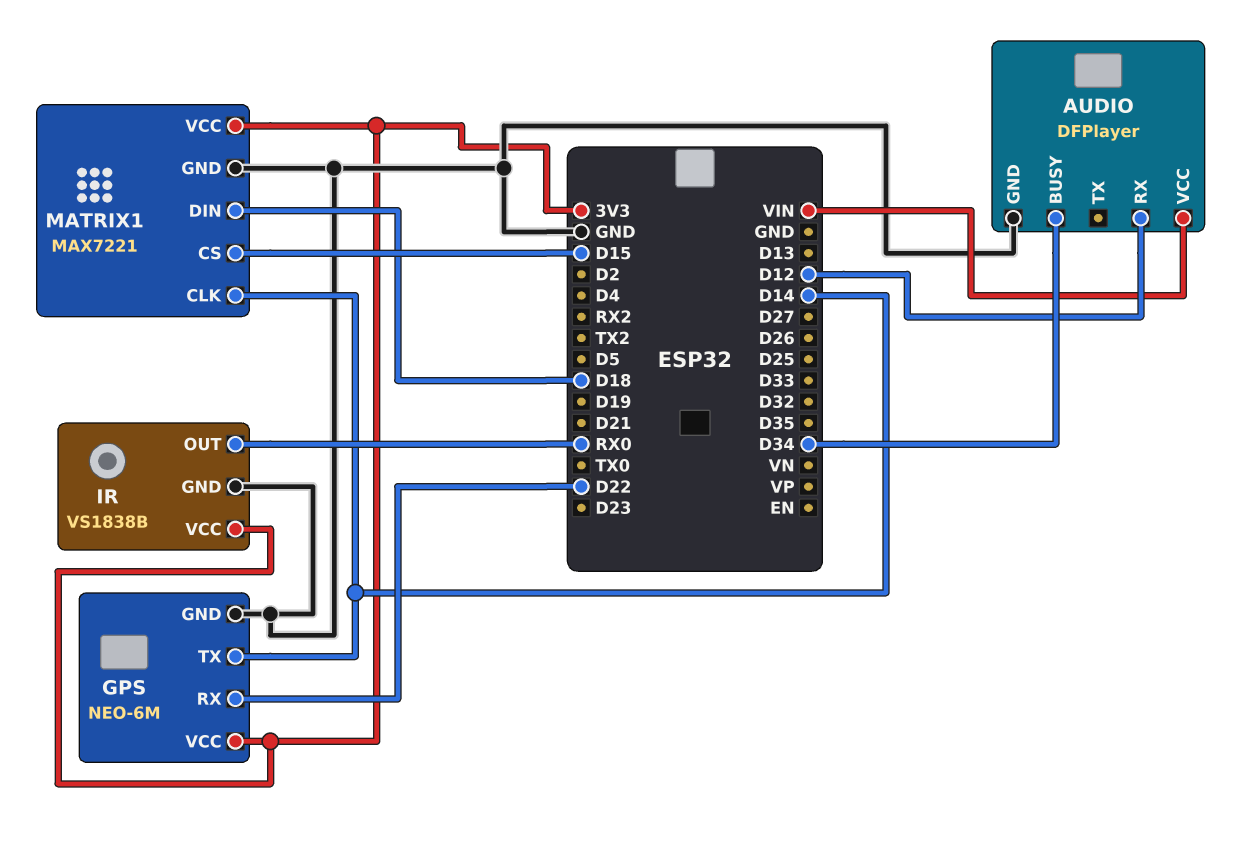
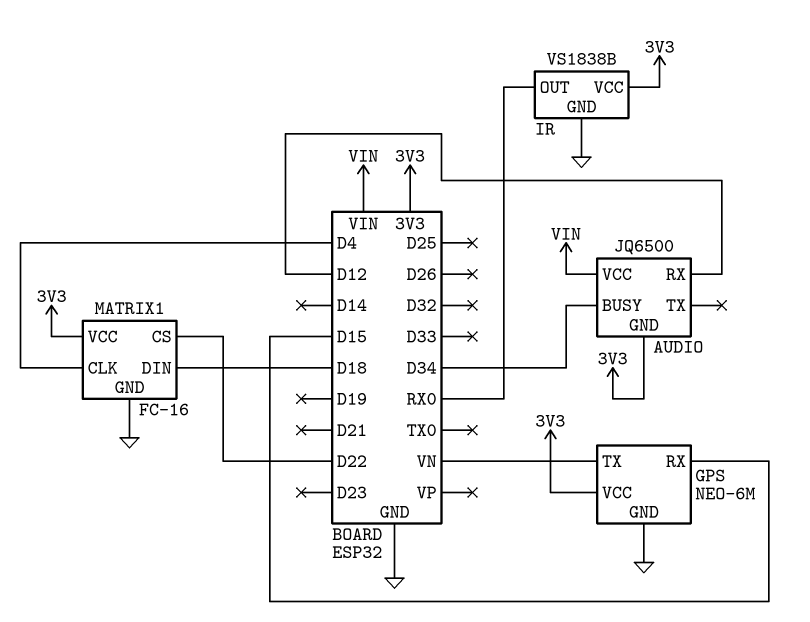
AUDIO: DFPlayer -> JQ6500
AUDIO pin GND: GND -> 3V3
GPS pin RX: D22 -> D15
GPS pin TX: D14 -> VN
MATRIX1: MAX7221 -> FC-16
MATRIX1 pin CLK: D14 -> D4
MATRIX1 pin CS: D15 -> D22

